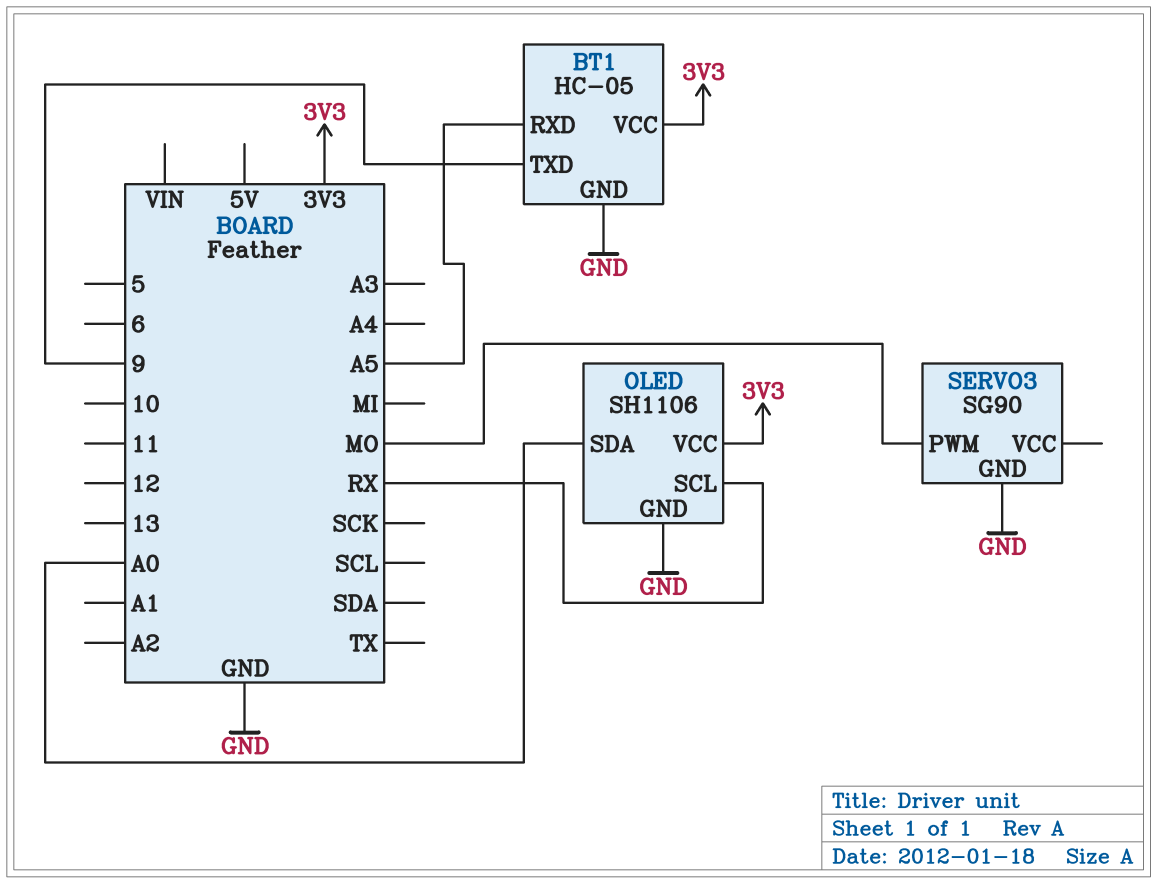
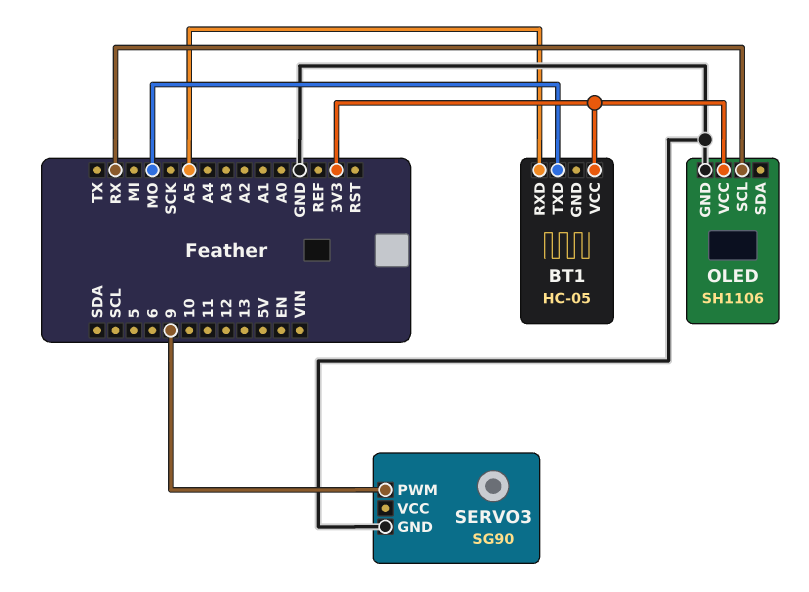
BT1 pin GND: GND -> none
BT1 pin TXD: 9 -> MO
OLED pin SDA: A0 -> none
SERVO3 pin PWM: MO -> 9

